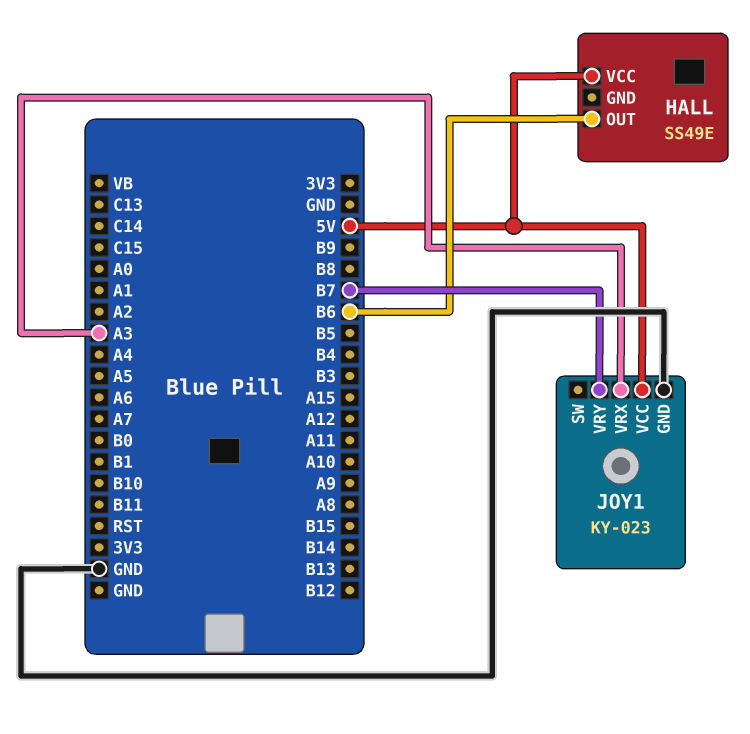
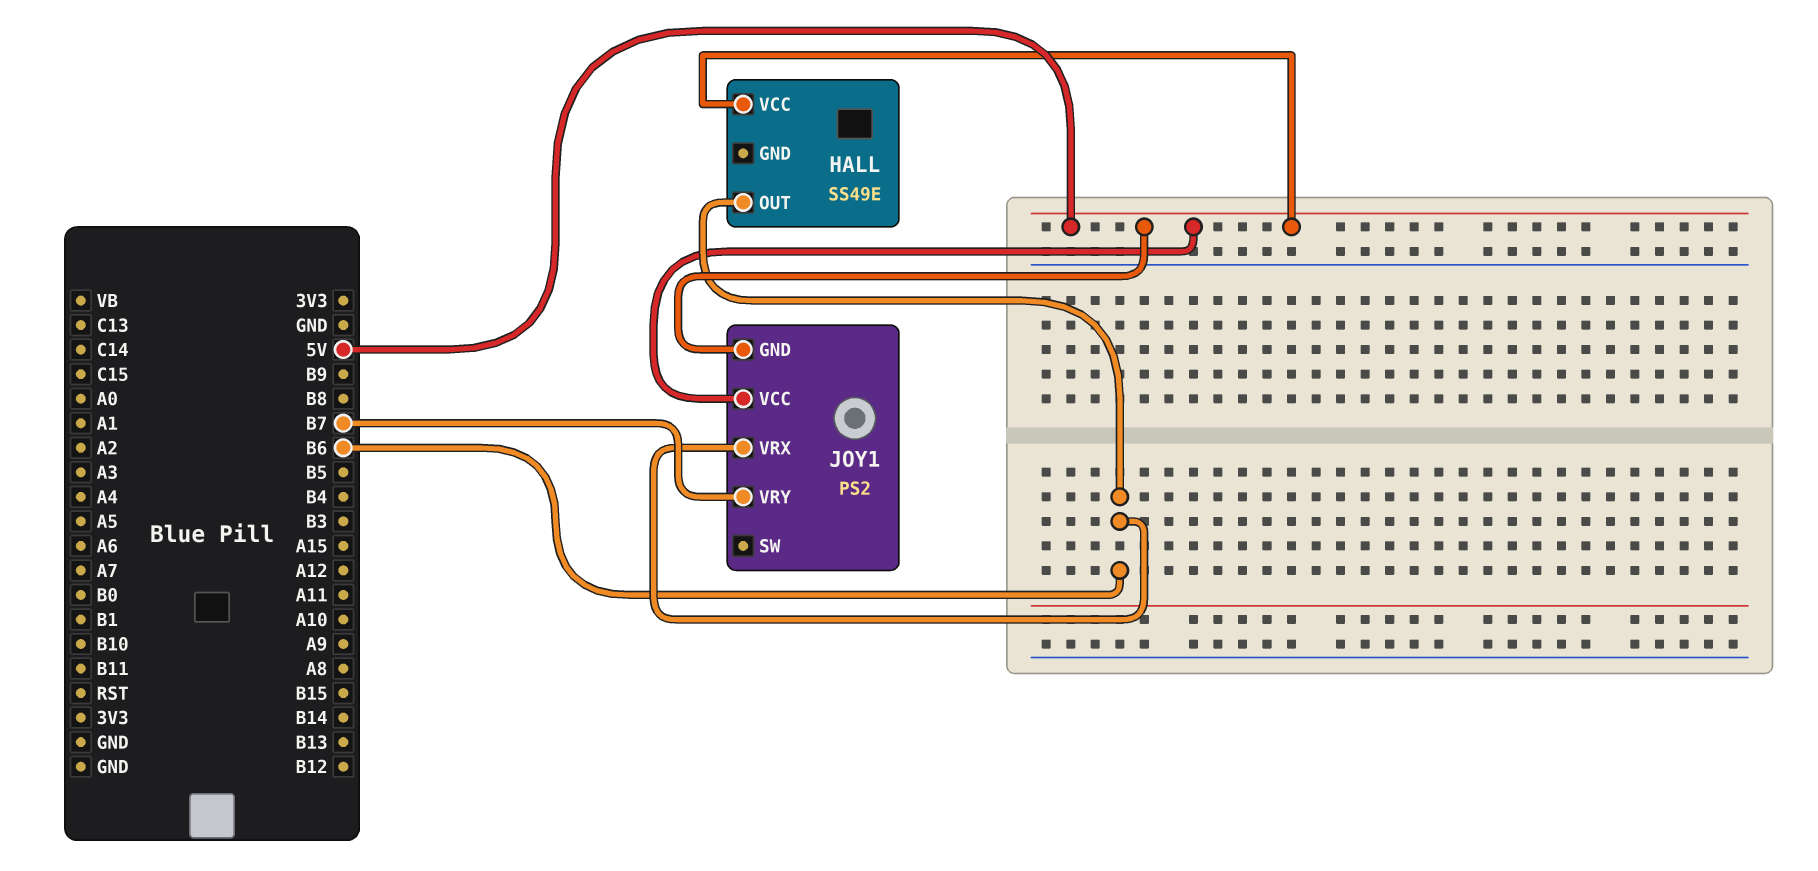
JOY1: KY-023 -> PS2
JOY1 pin GND: GND -> 5V
JOY1 pin VRX: A3 -> B6

